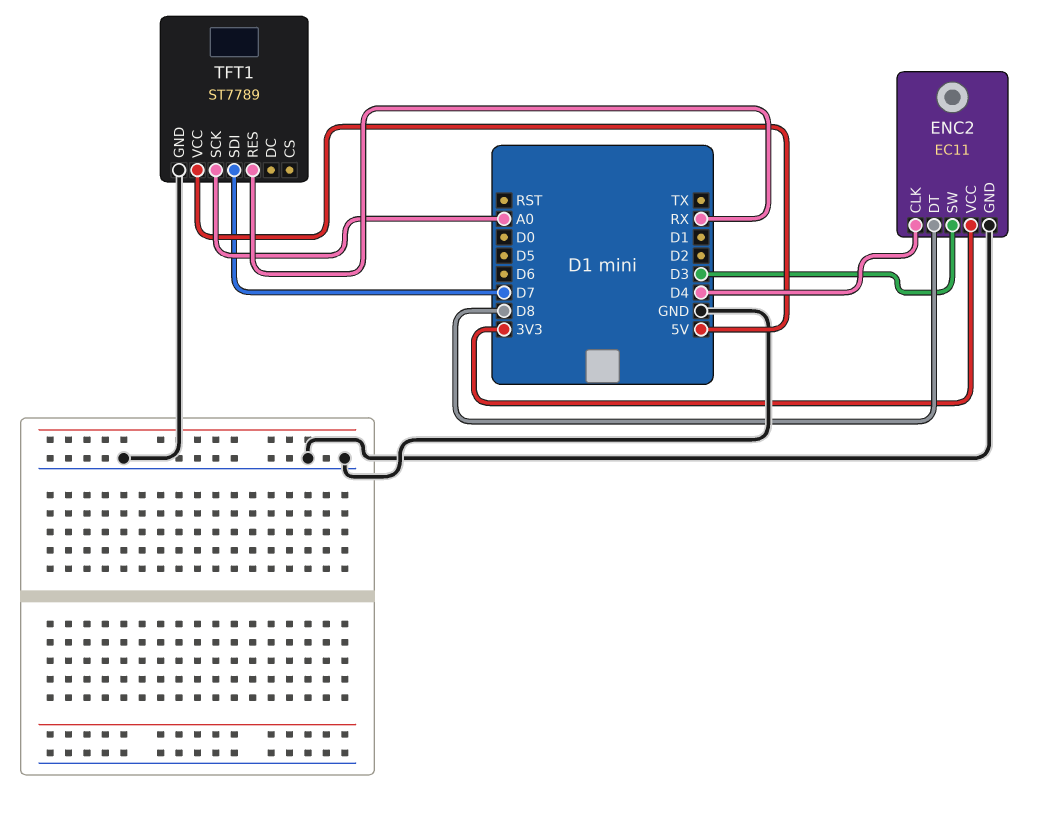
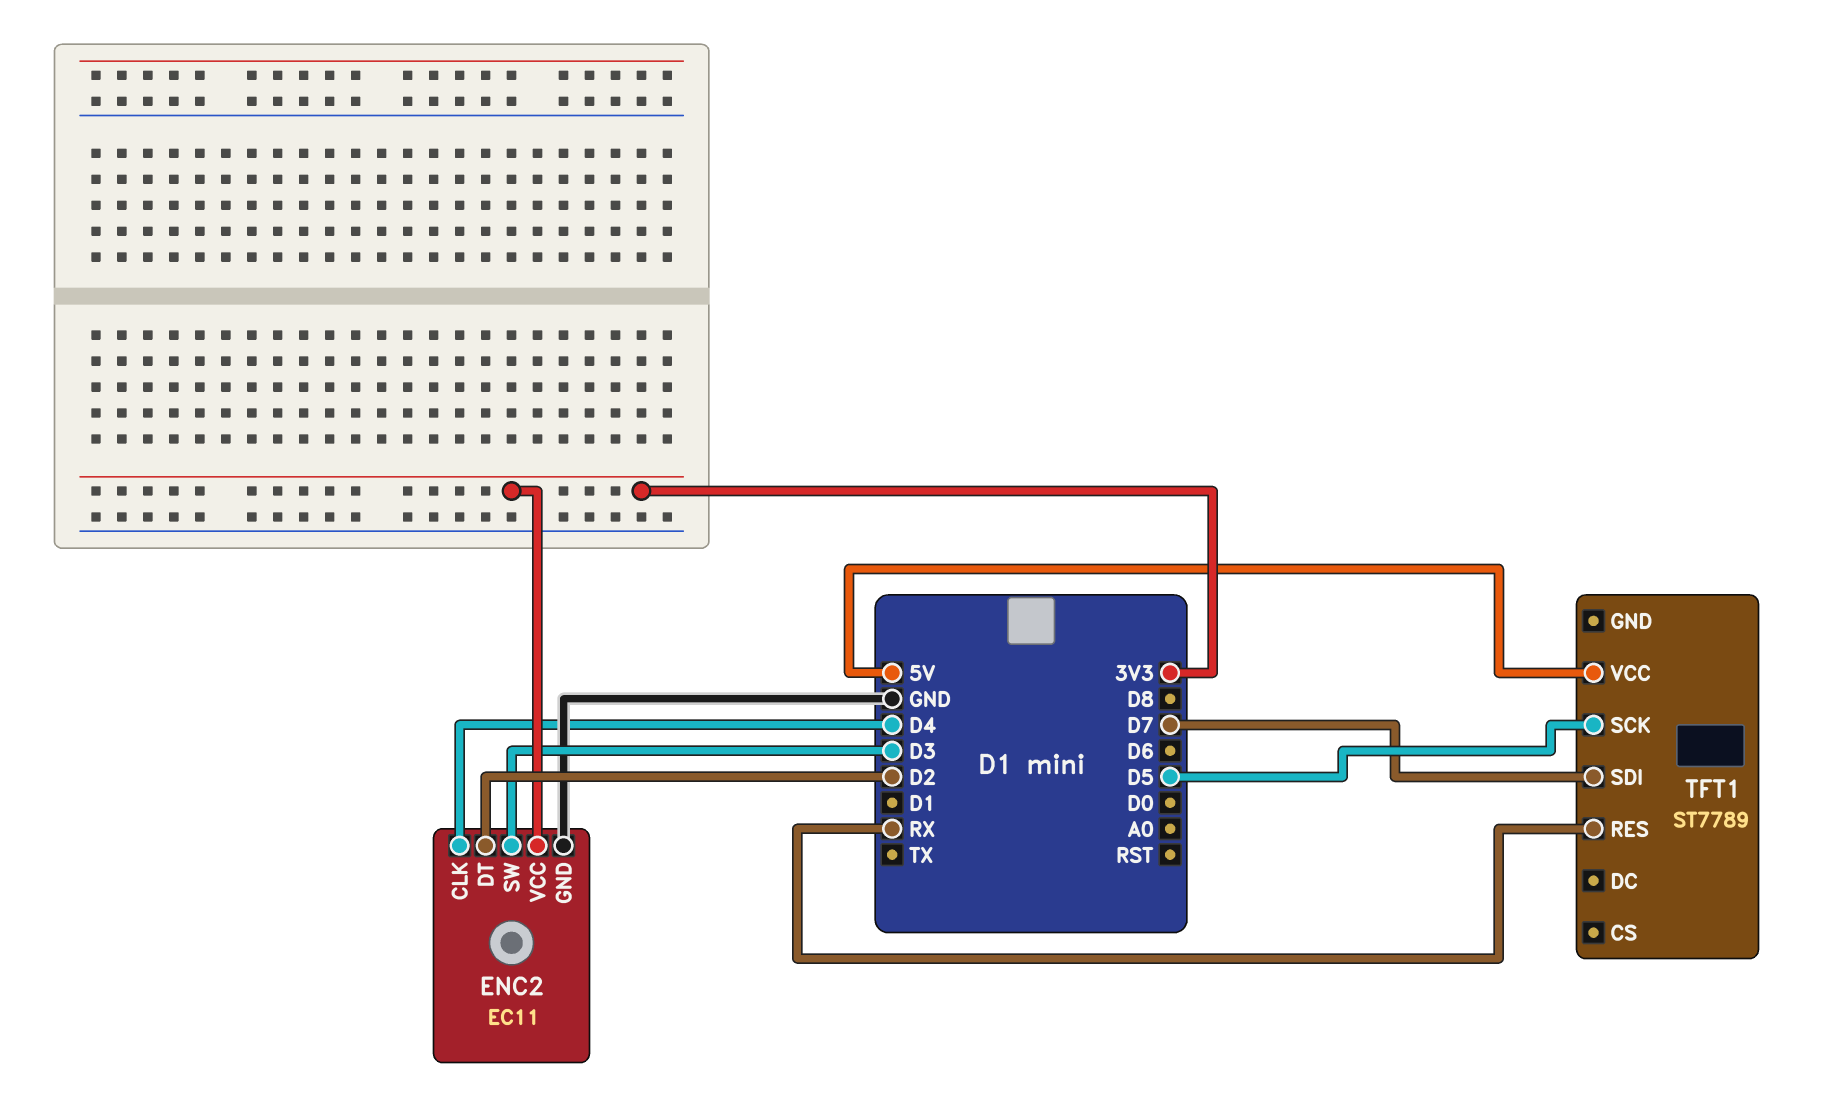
ENC2 pin DT: D8 -> D2
TFT1 pin GND: GND -> none
TFT1 pin SCK: A0 -> D5

